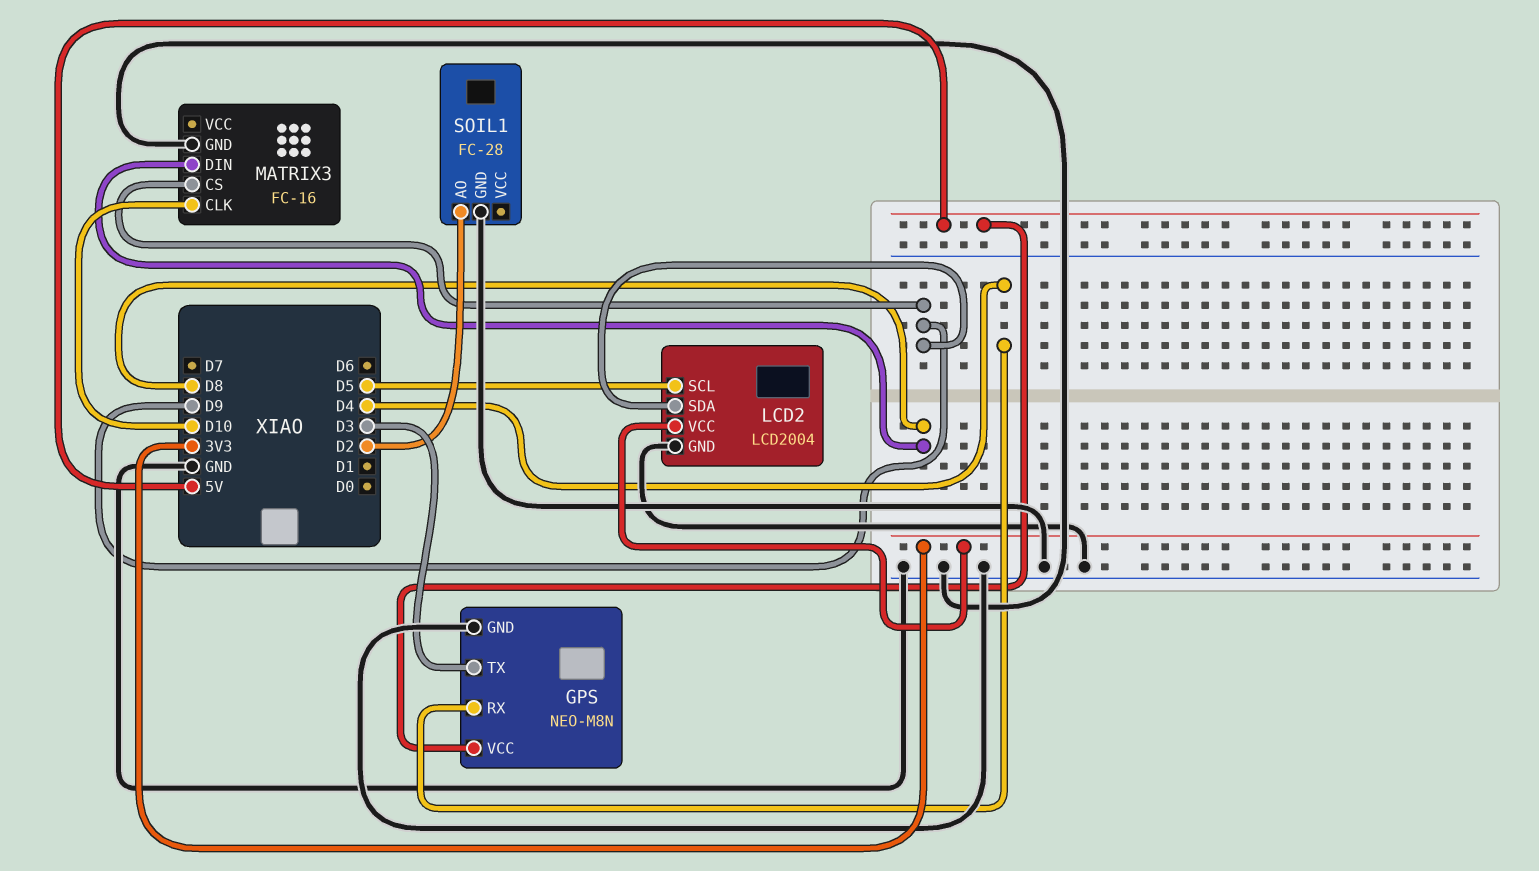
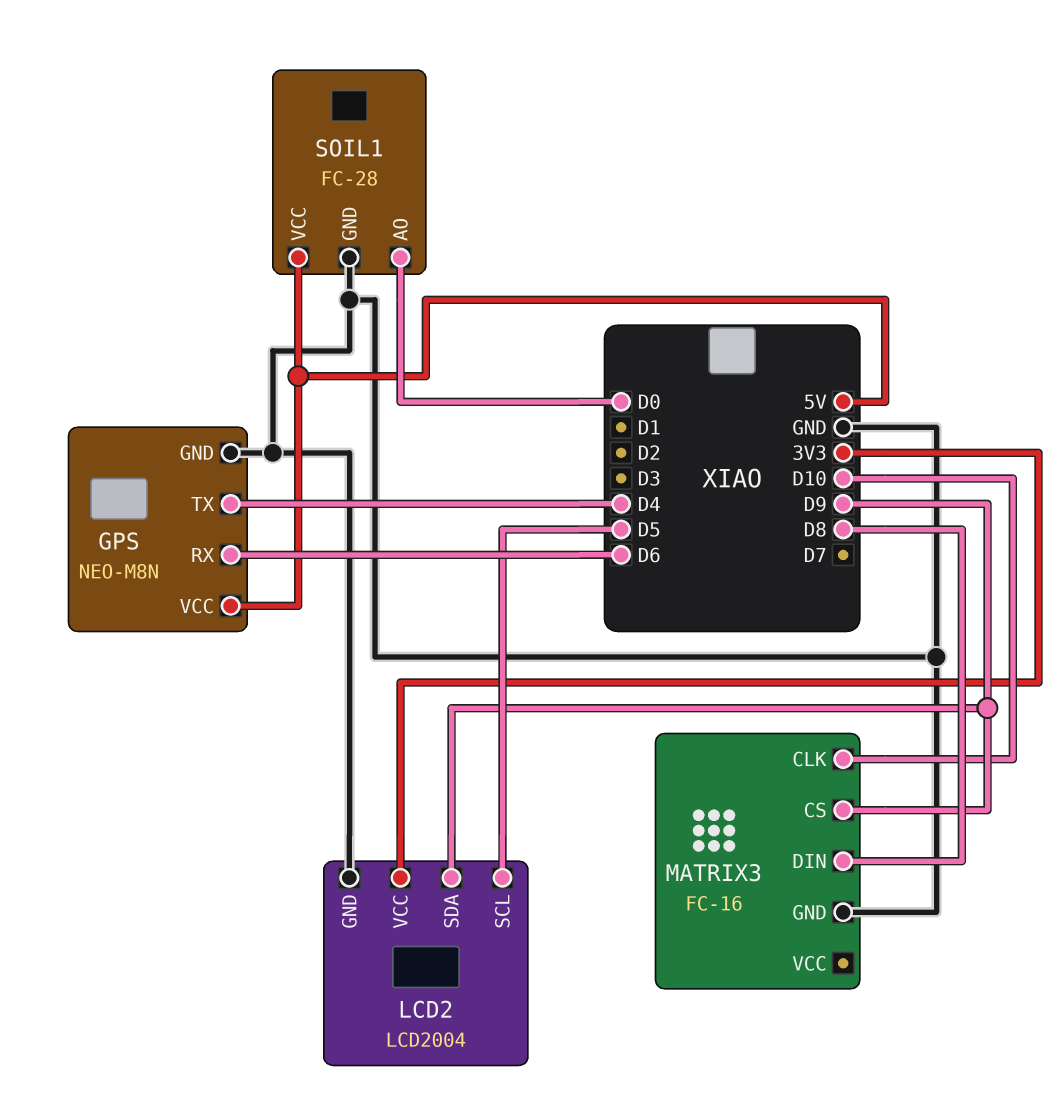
GPS pin RX: D4 -> D6
GPS pin TX: D3 -> D4
SOIL1 pin AO: D2 -> D0
SOIL1 pin VCC: none -> 5V

